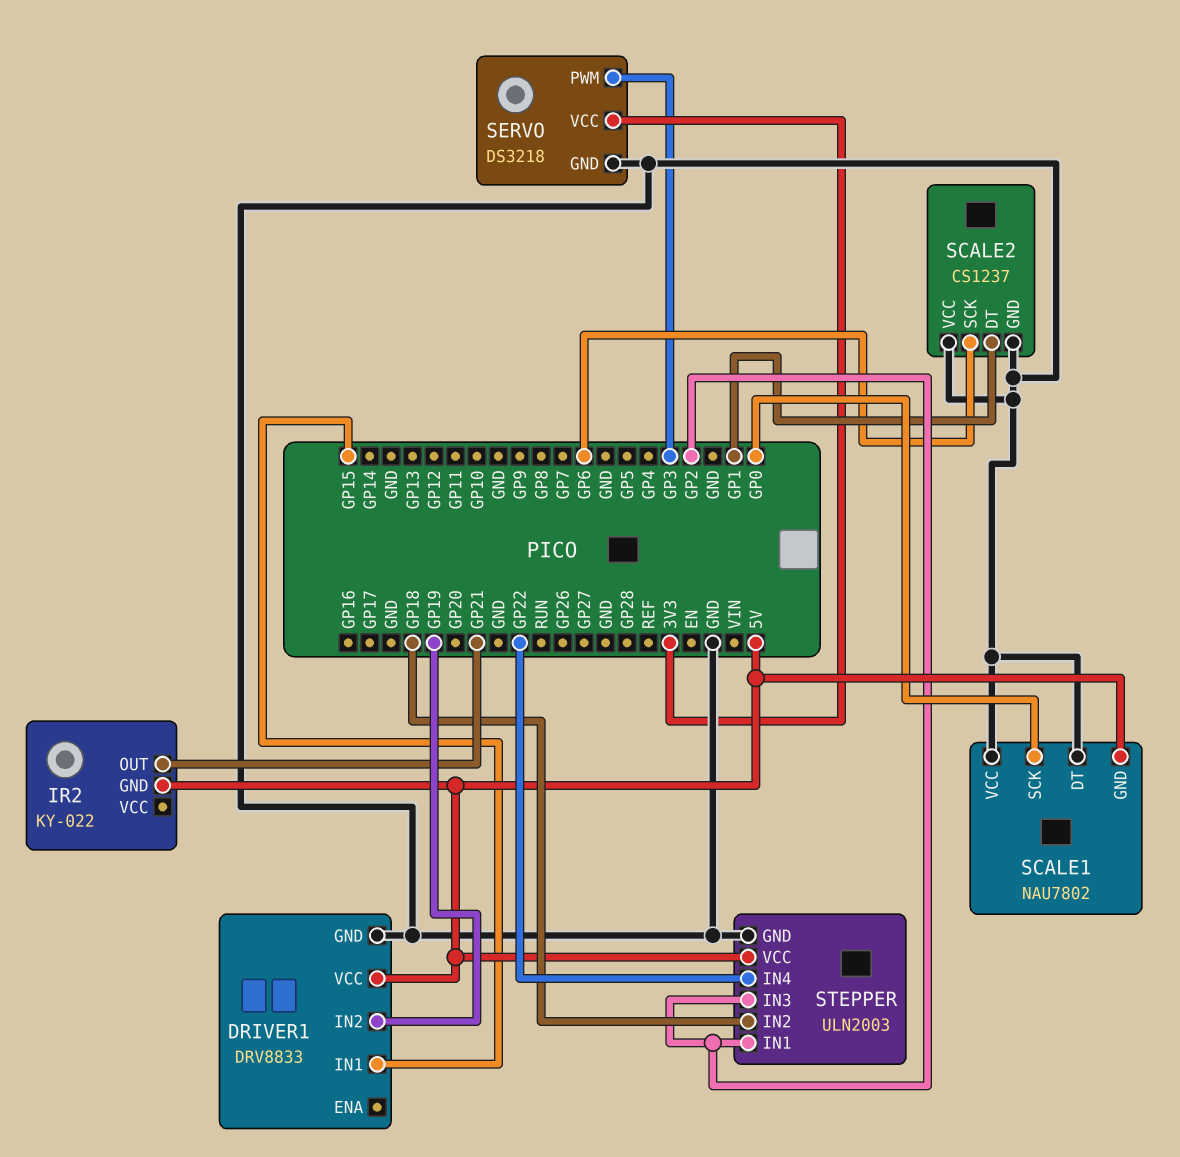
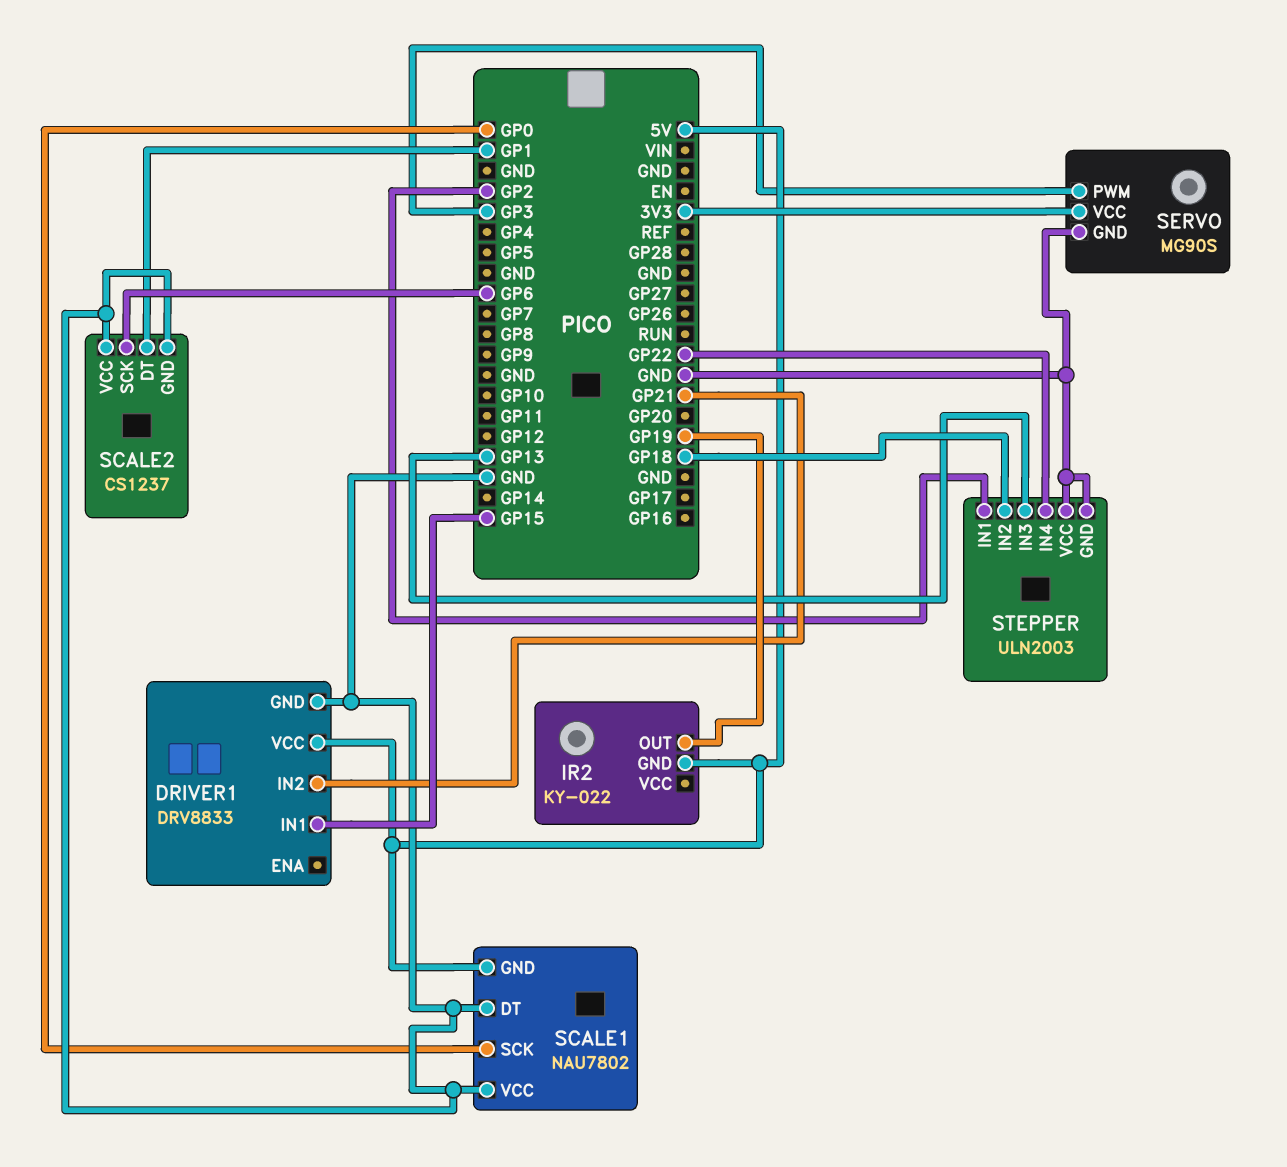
DRIVER1 pin IN2: GP19 -> GP21
IR2 pin OUT: GP21 -> GP19
SERVO: DS3218 -> MG90S
STEPPER pin IN3: GP2 -> GP13
STEPPER pin VCC: 5V -> GND

